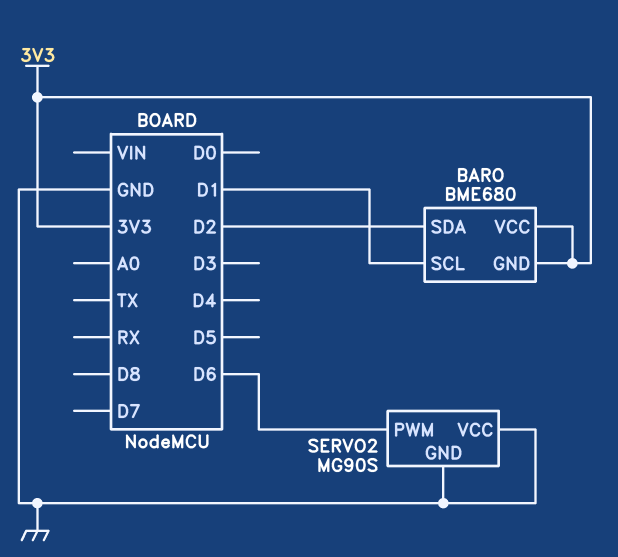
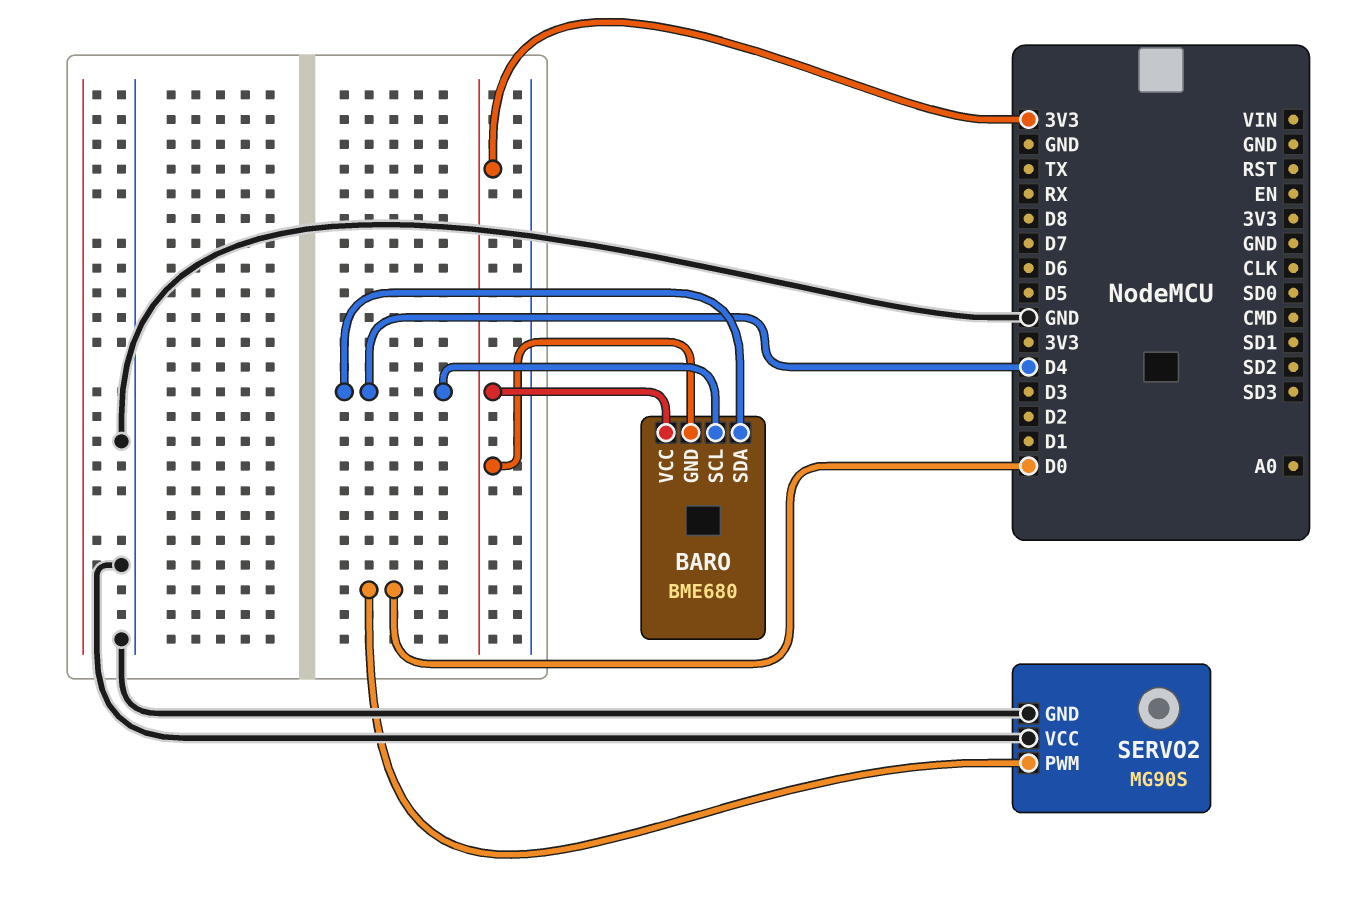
BARO pin SCL: D1 -> D4
BARO pin SDA: D2 -> D4
SERVO2 pin PWM: D6 -> D0

